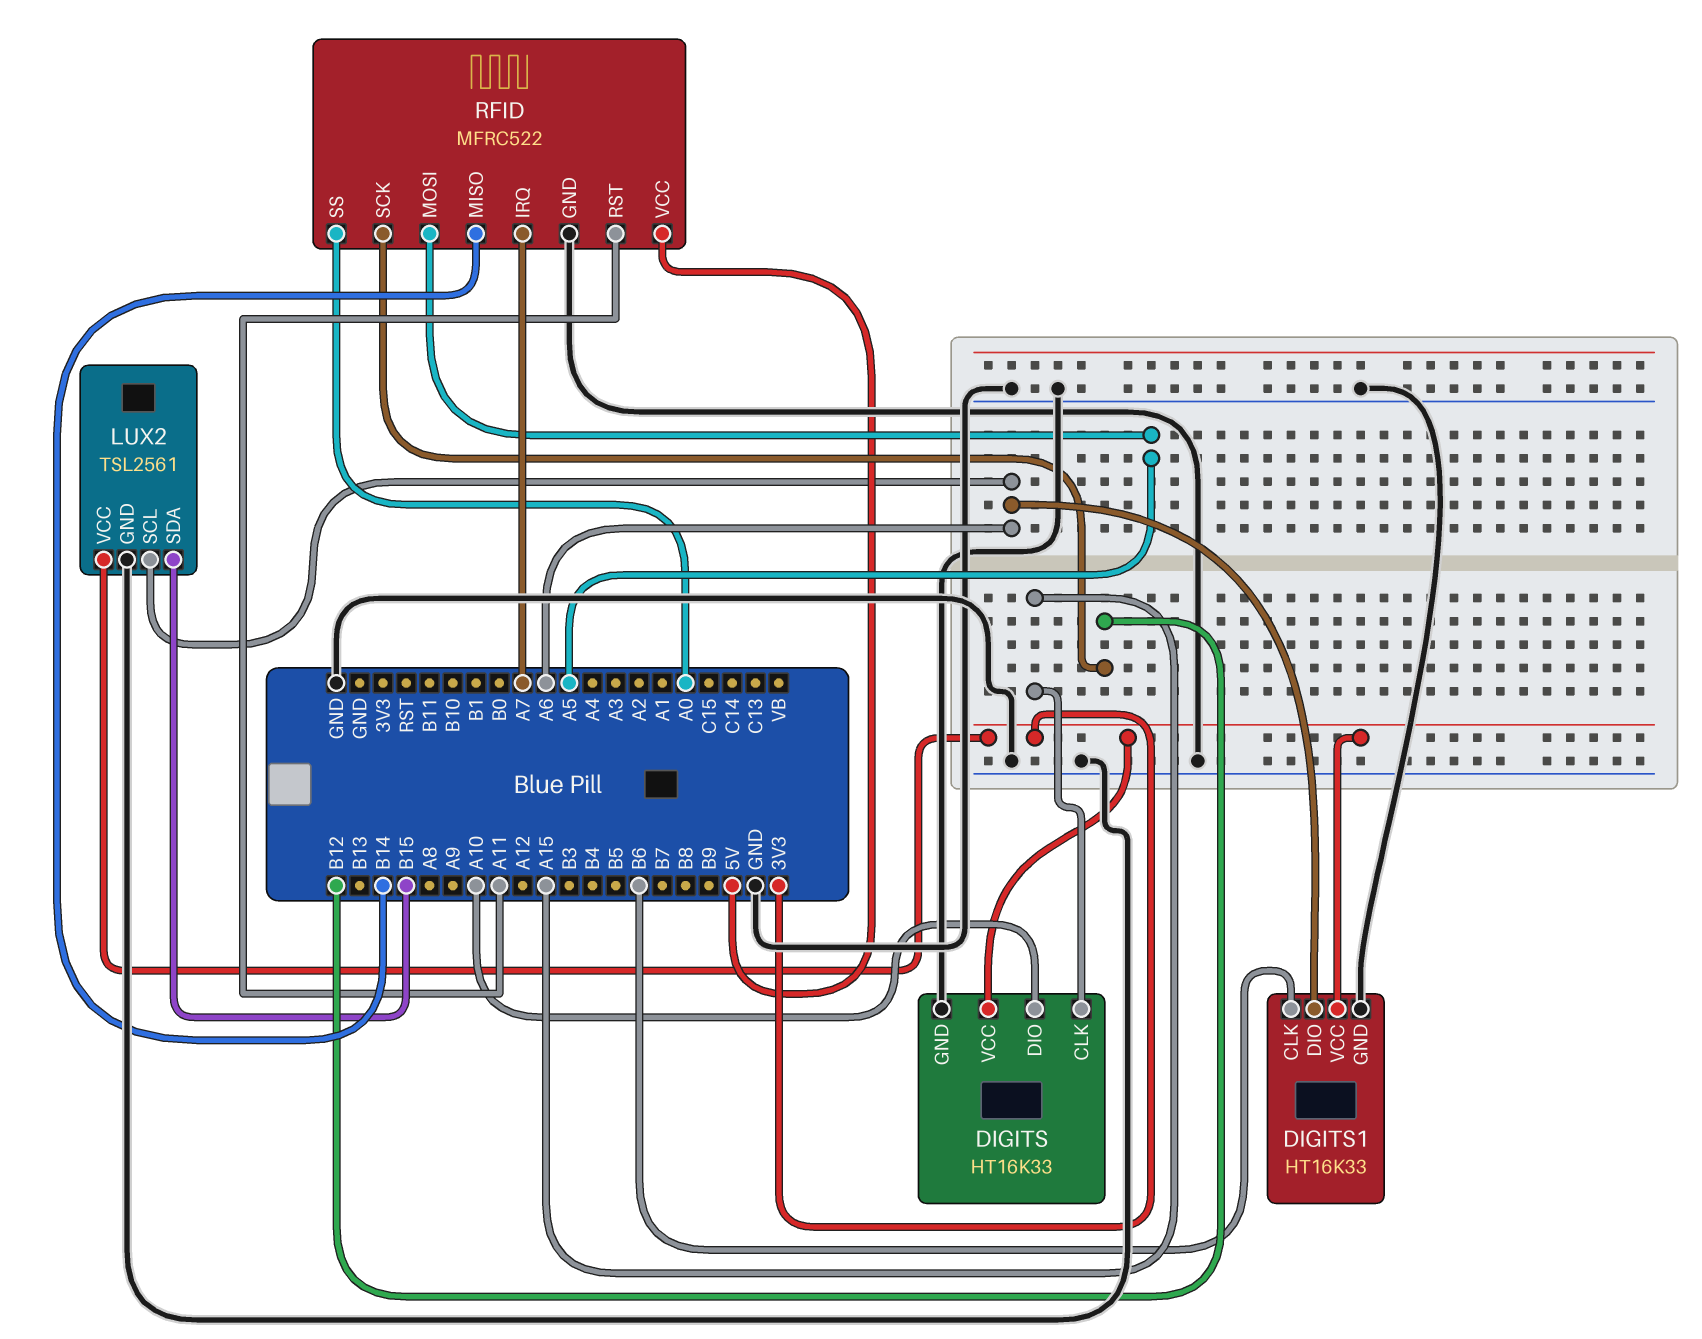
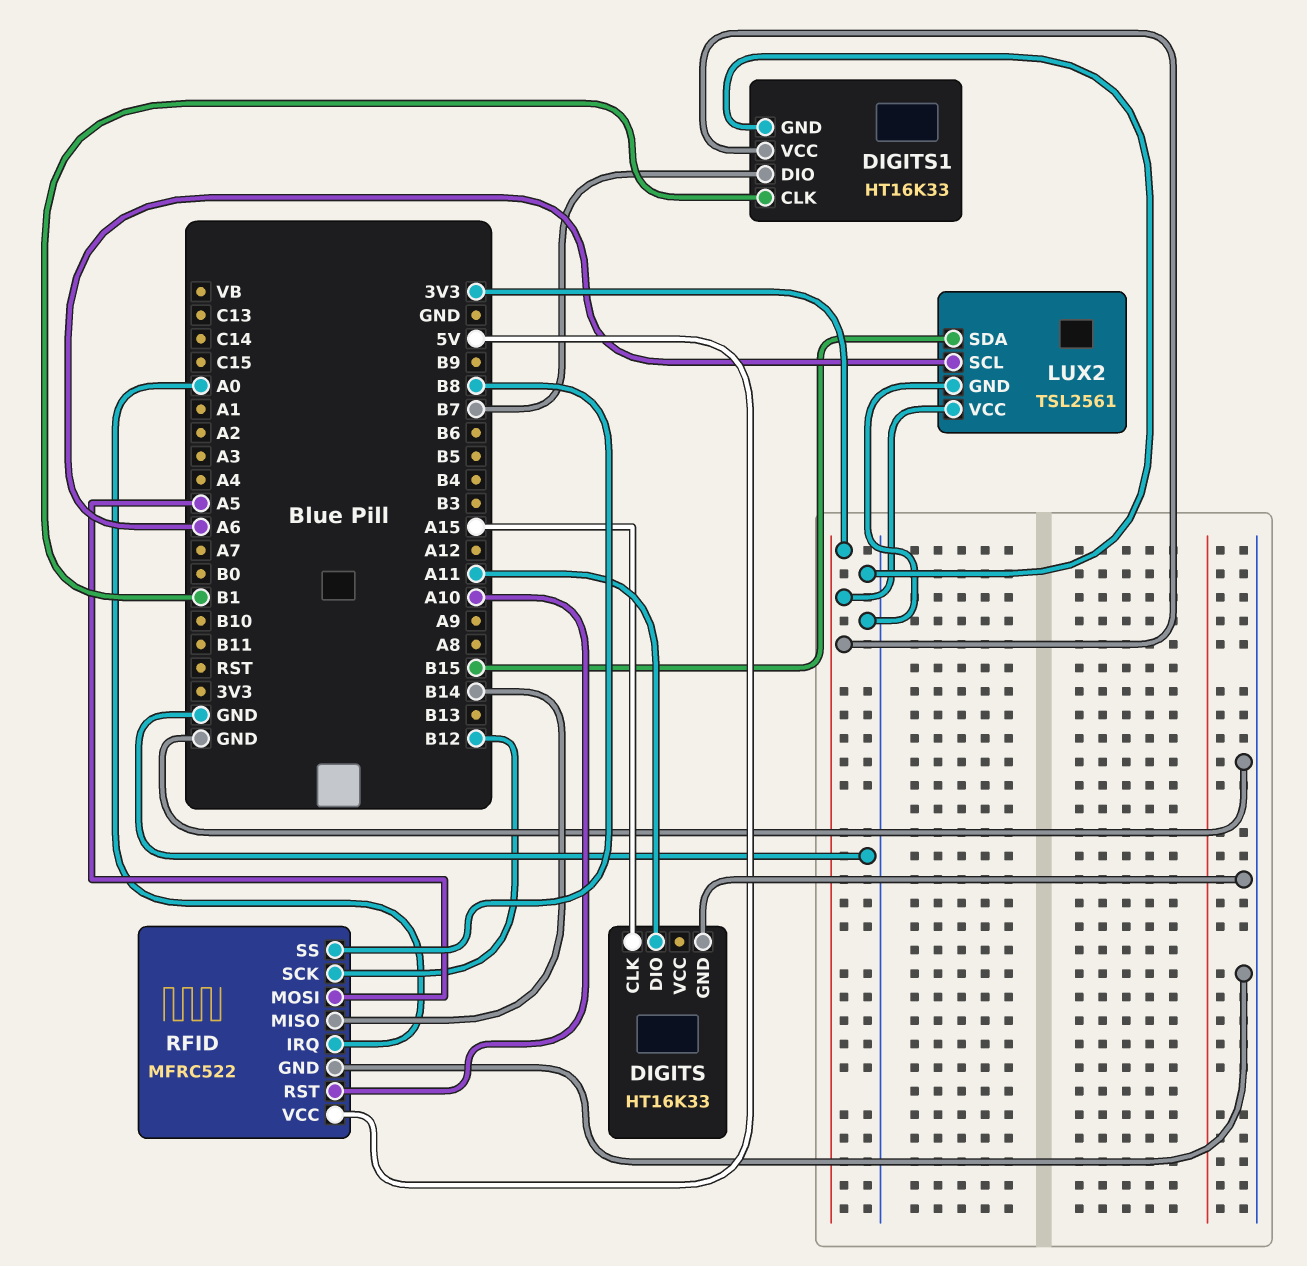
DIGITS pin DIO: A10 -> A11
DIGITS pin VCC: 3V3 -> none
DIGITS1 pin CLK: B6 -> B1
DIGITS1 pin DIO: A6 -> B7
RFID pin IRQ: A7 -> A0
RFID pin RST: A11 -> A10
RFID pin SS: A0 -> B8

